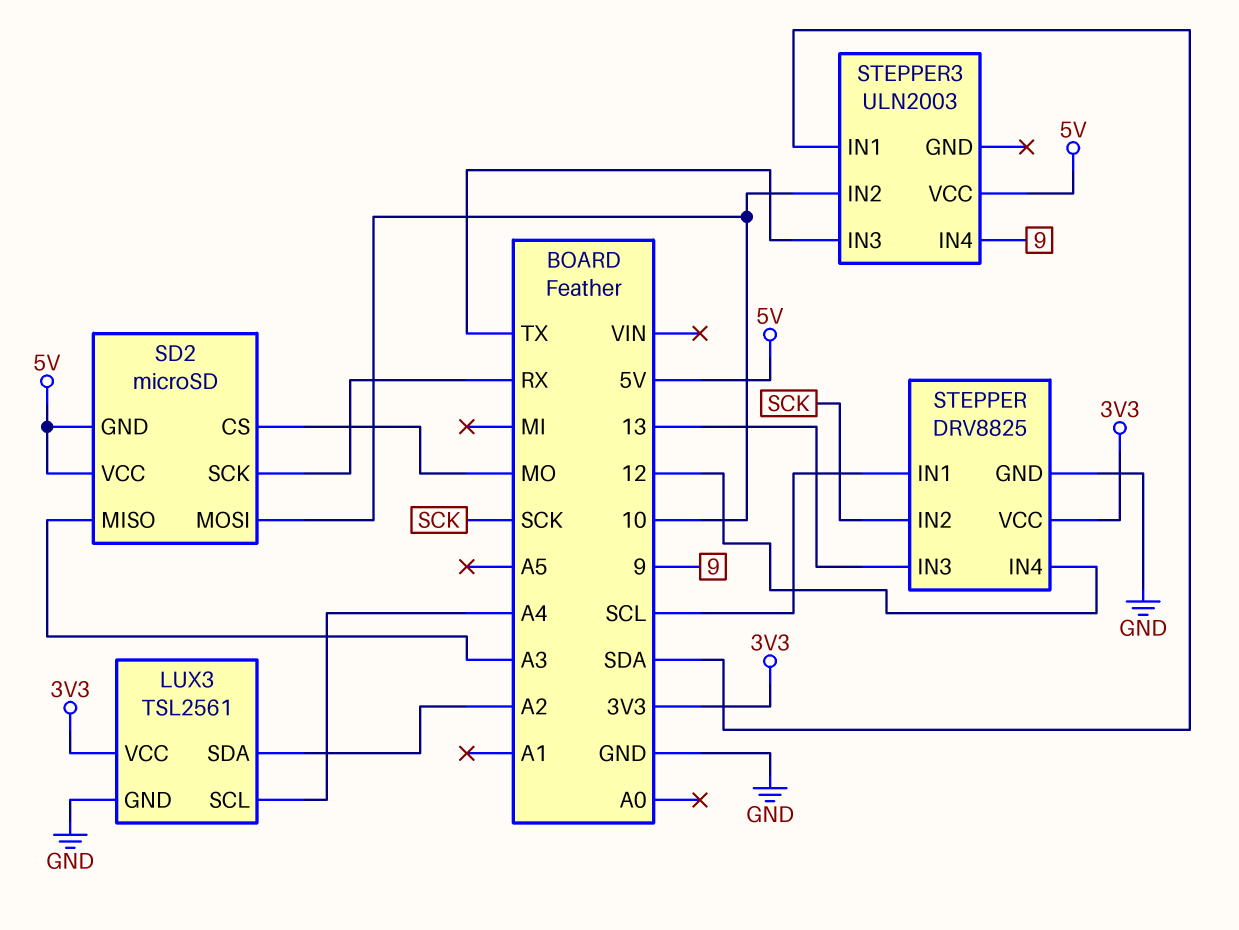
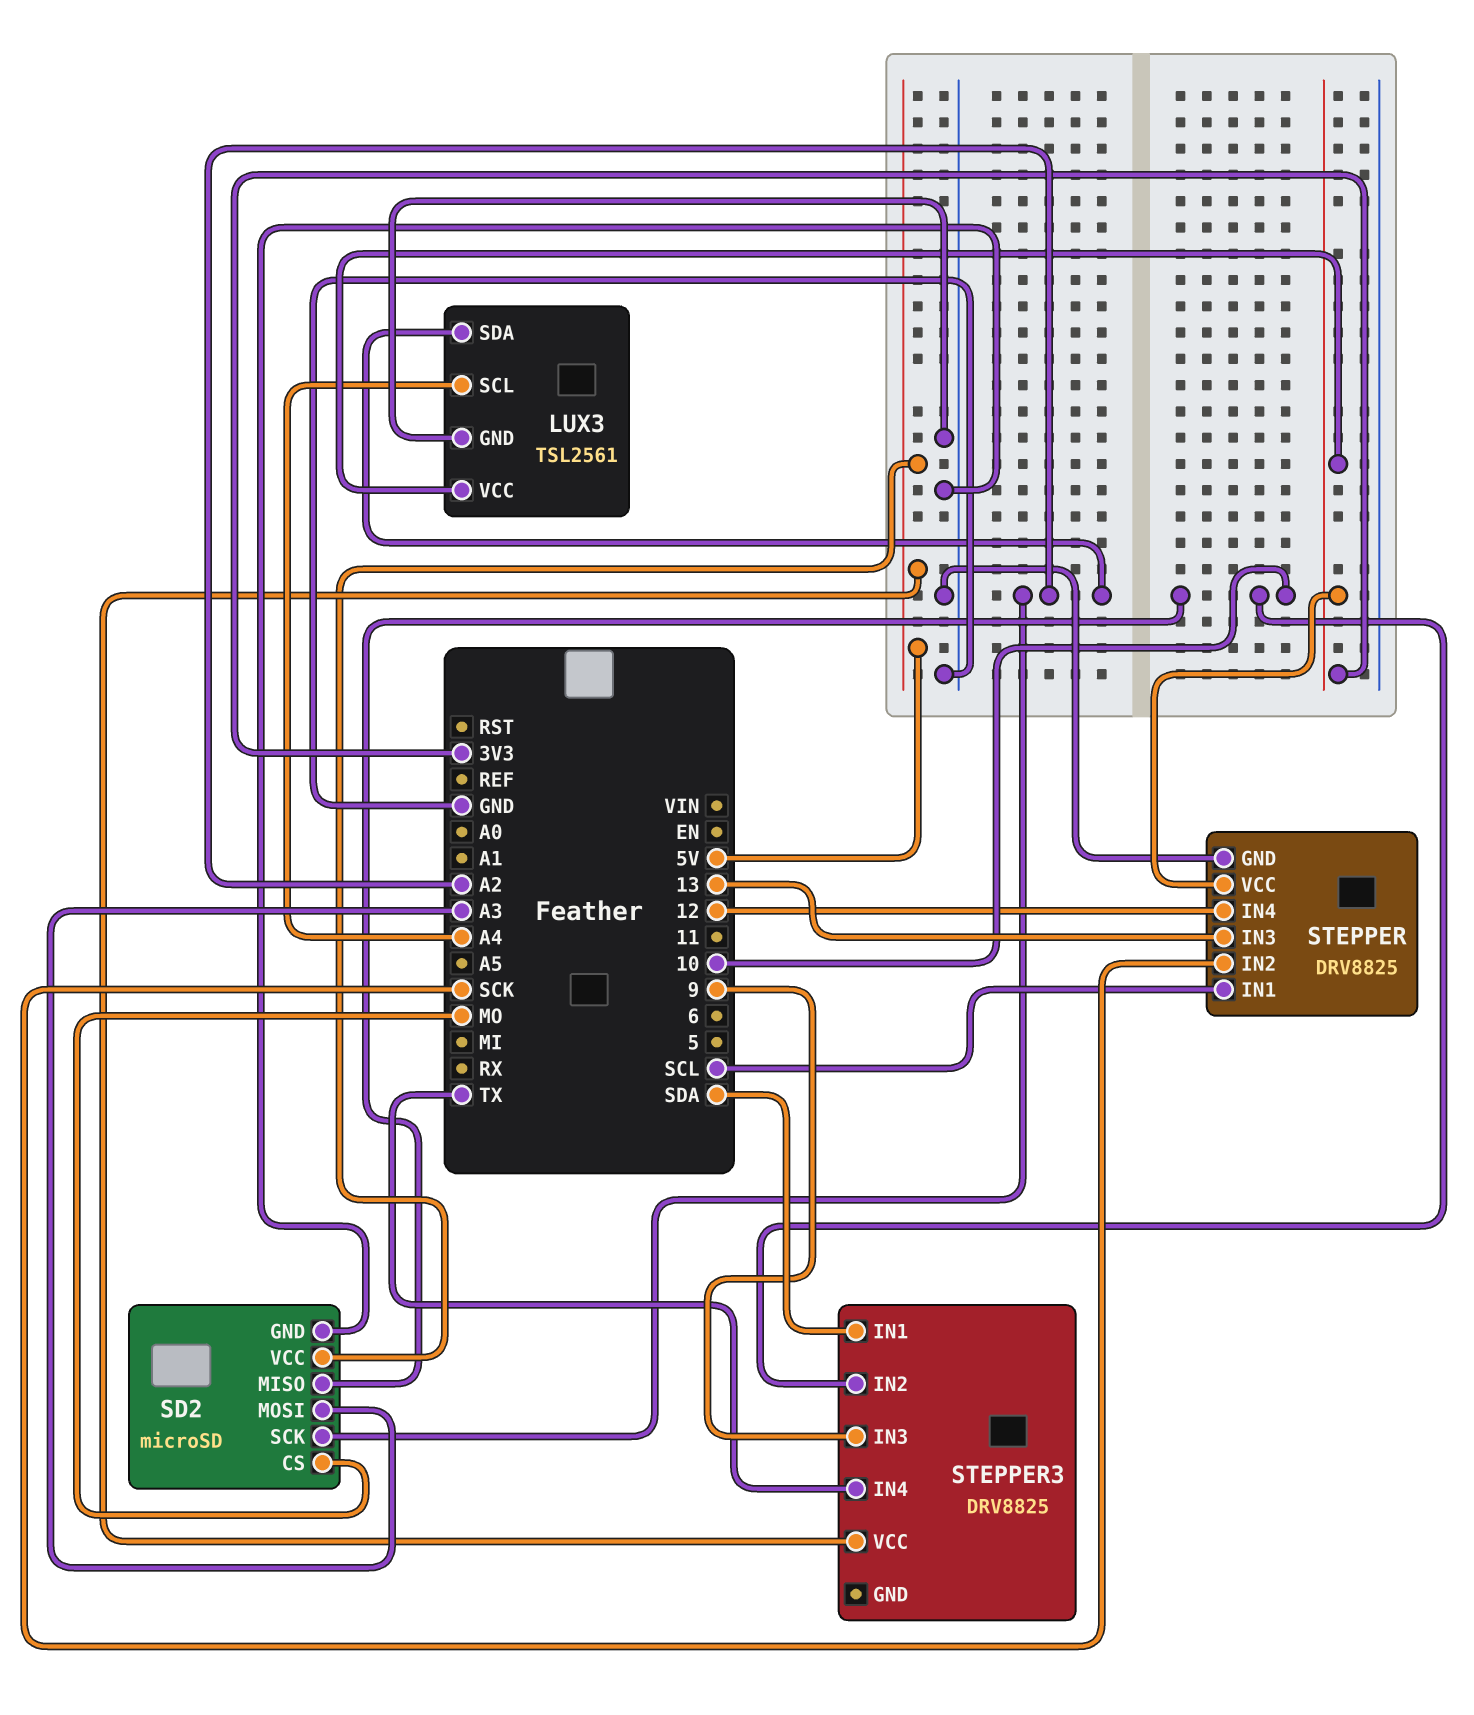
SD2 pin GND: 5V -> GND
SD2 pin MISO: A3 -> 10
SD2 pin MOSI: 10 -> A3
SD2 pin SCK: RX -> A2
STEPPER3: ULN2003 -> DRV8825
STEPPER3 pin IN3: TX -> 9
STEPPER3 pin IN4: 9 -> TX

